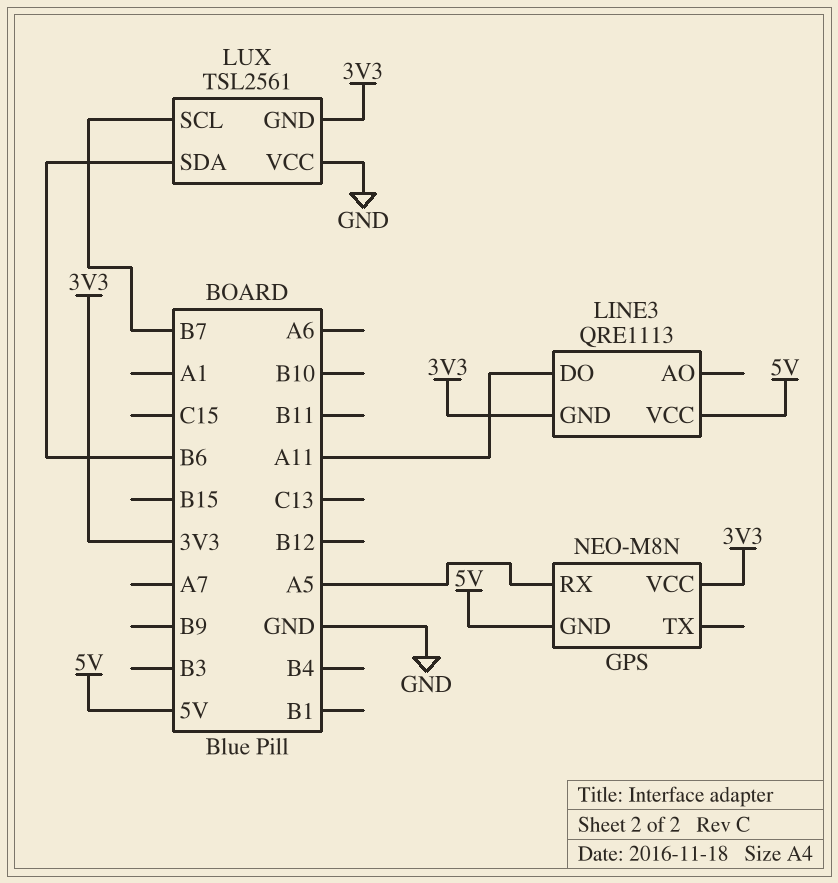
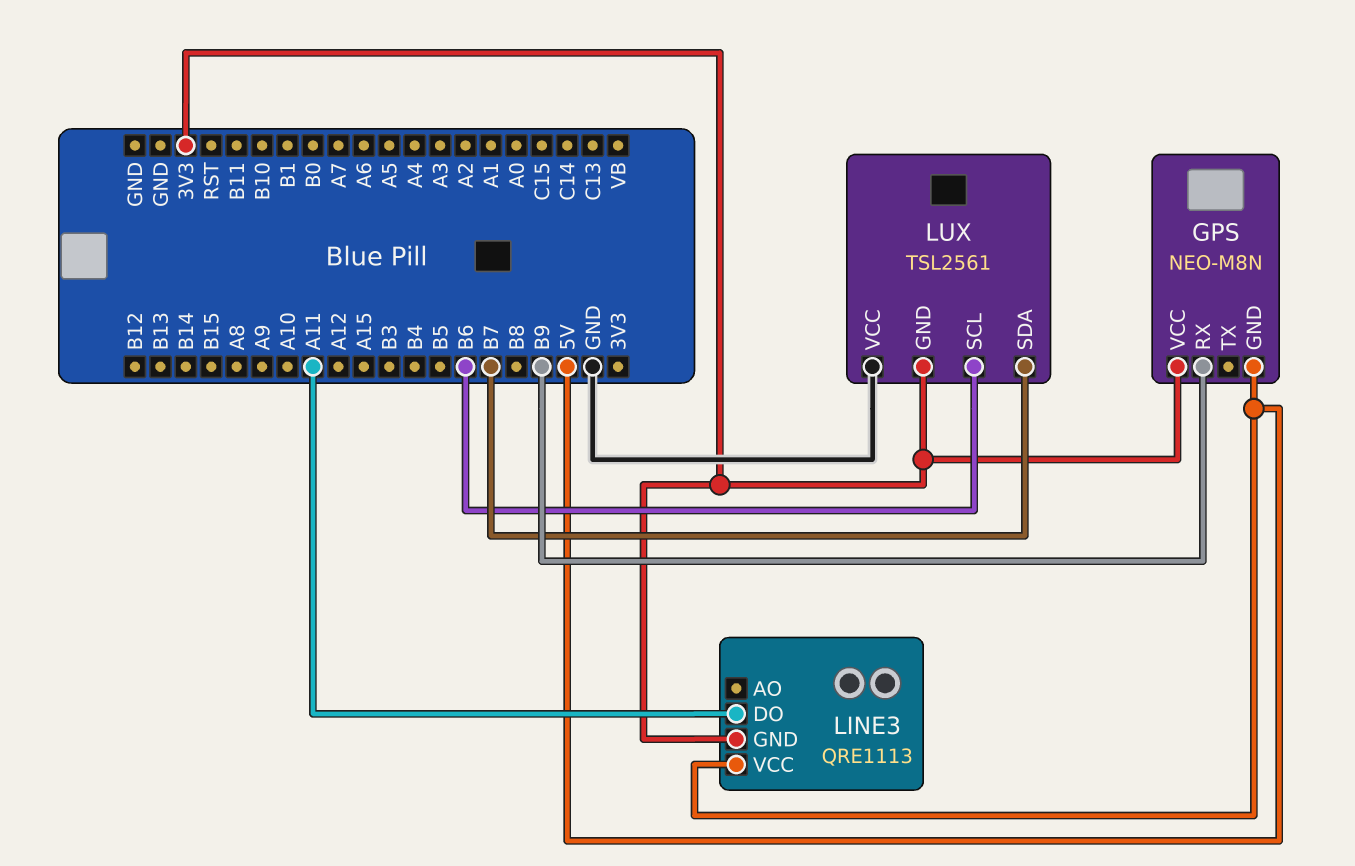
GPS pin RX: A5 -> B9
LUX pin SCL: B7 -> B6
LUX pin SDA: B6 -> B7

